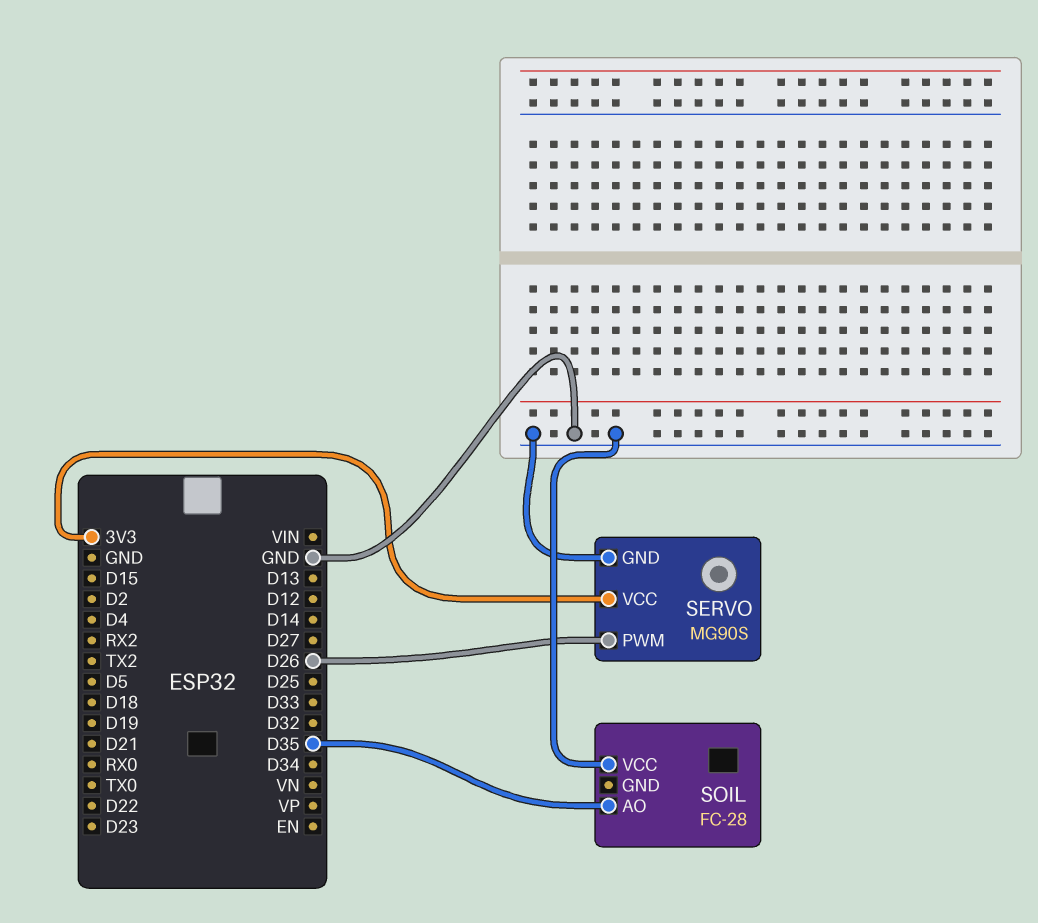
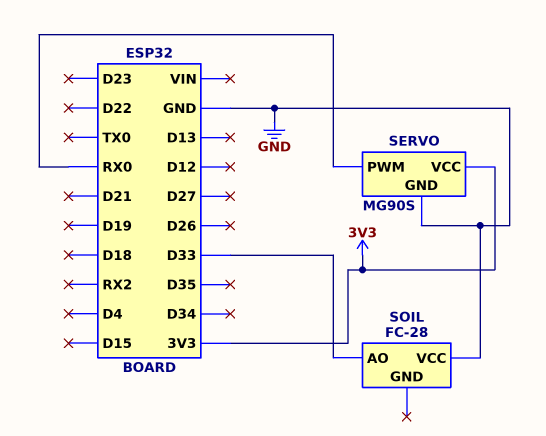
SERVO pin PWM: D26 -> RX0
SOIL pin AO: D35 -> D33

